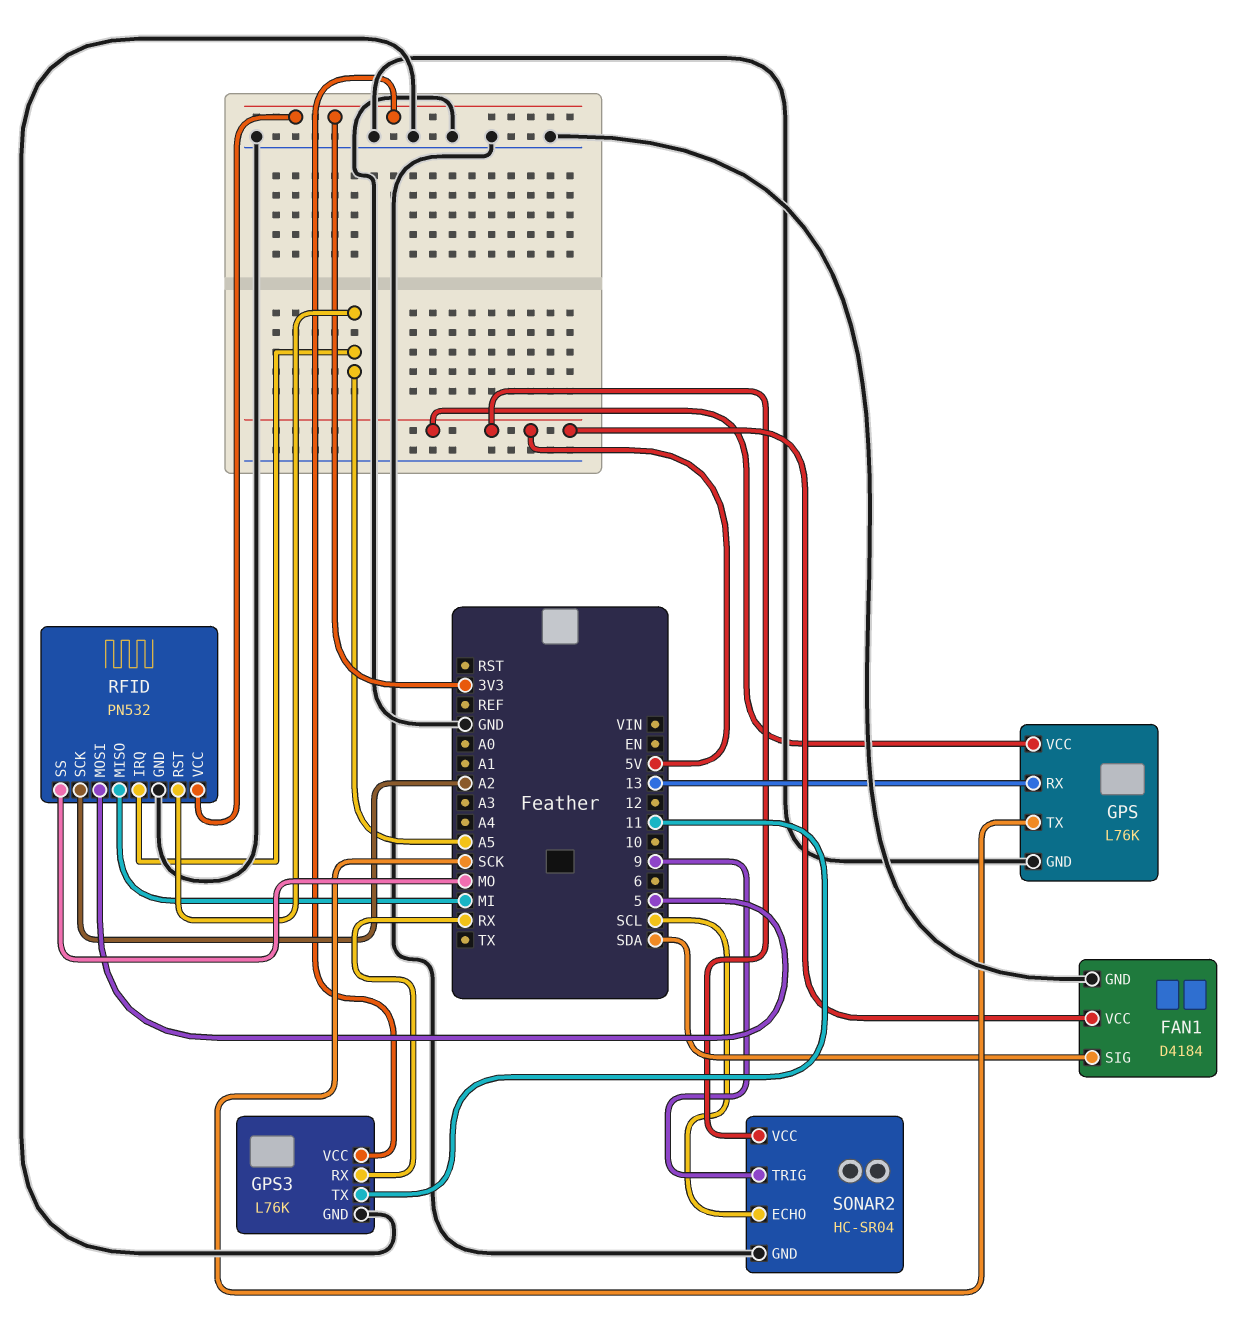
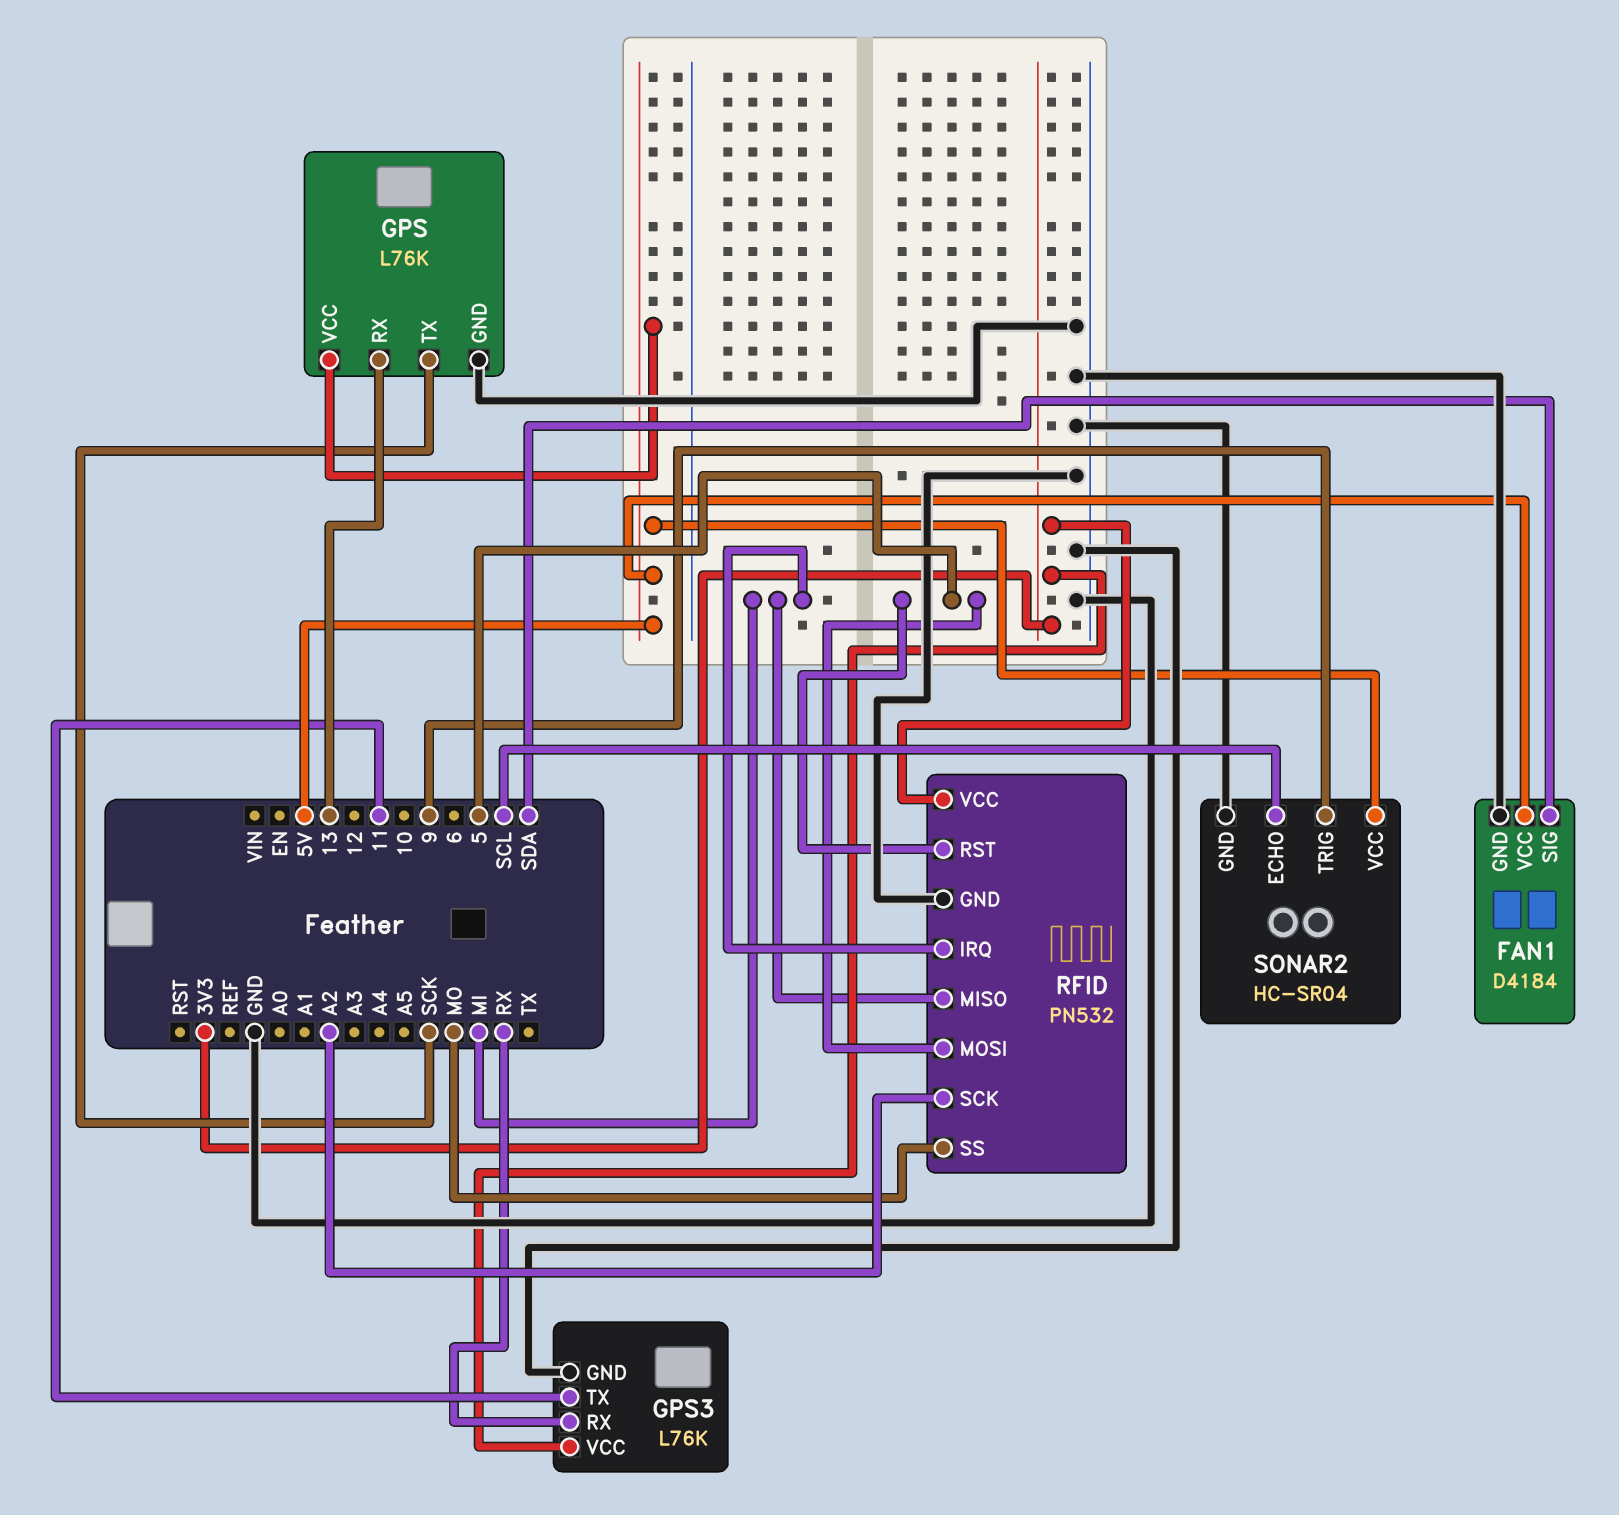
RFID pin IRQ: A5 -> MI
RFID pin RST: A5 -> 5

